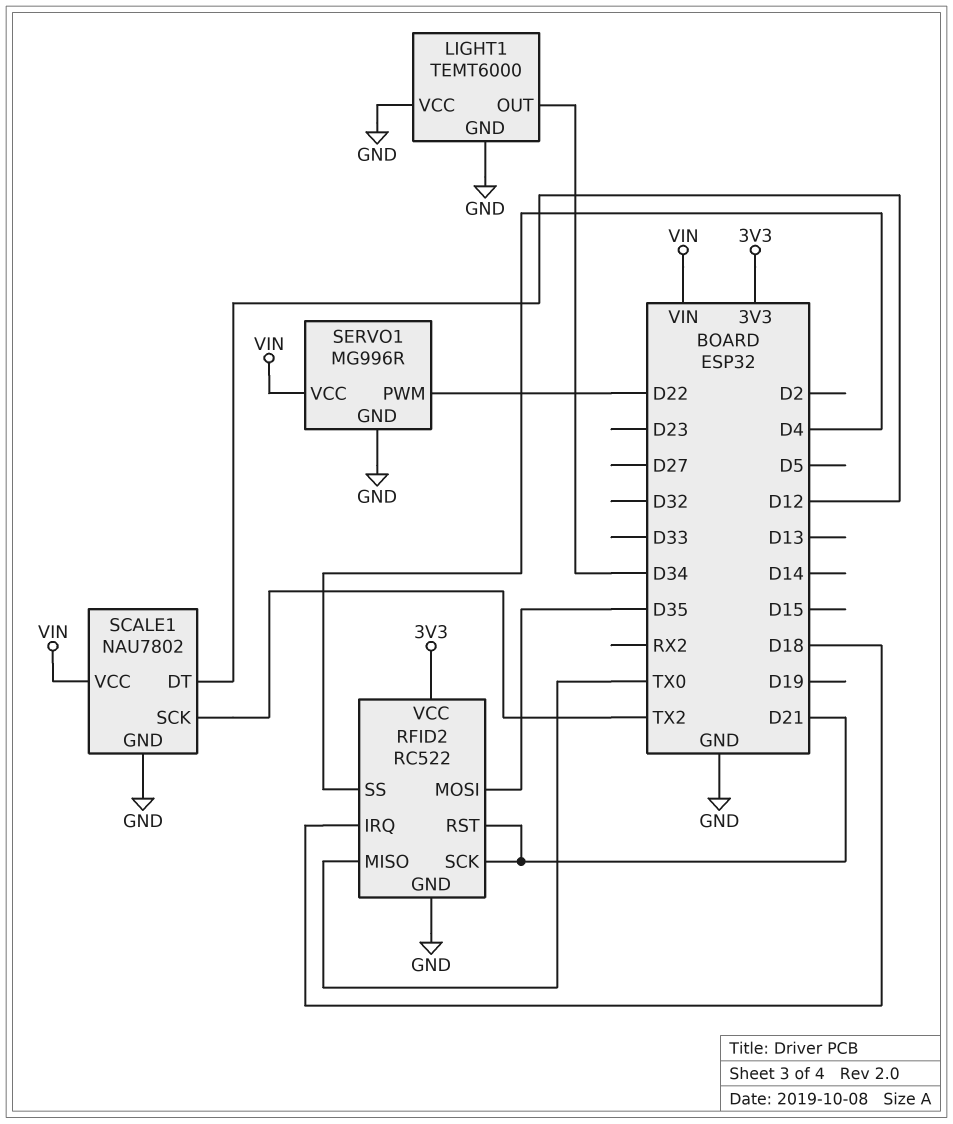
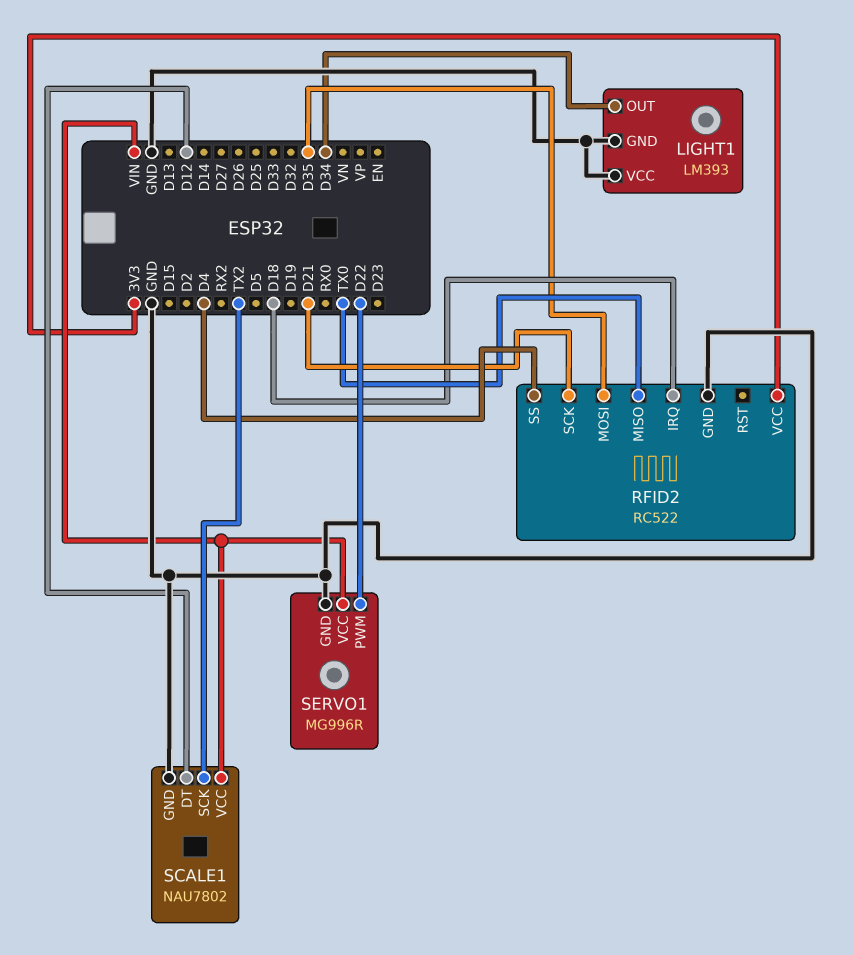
LIGHT1: TEMT6000 -> LM393
RFID2 pin RST: D21 -> none

